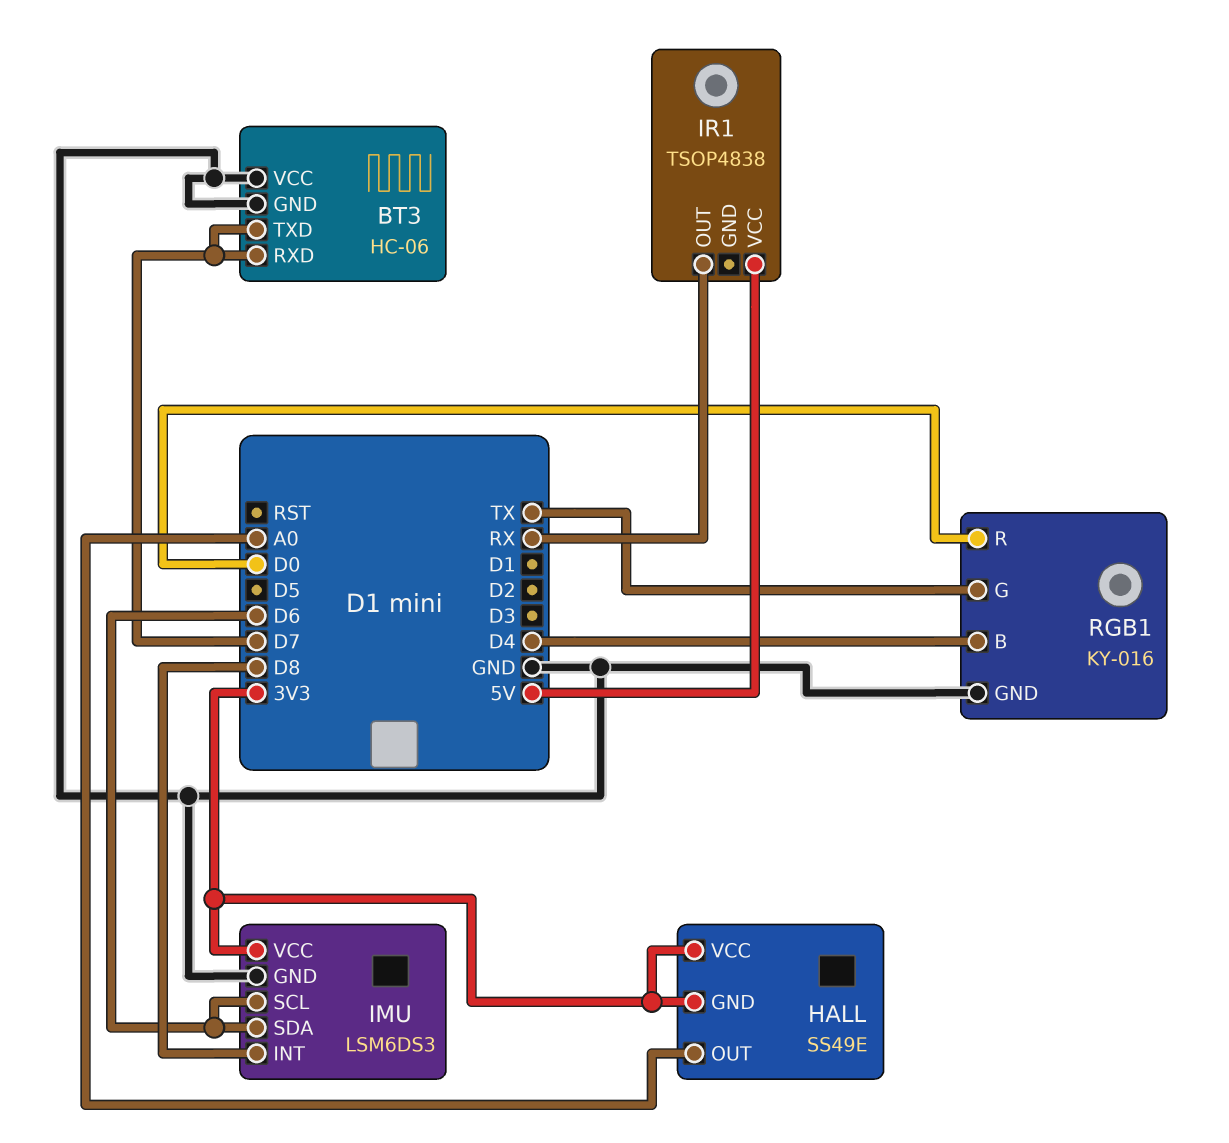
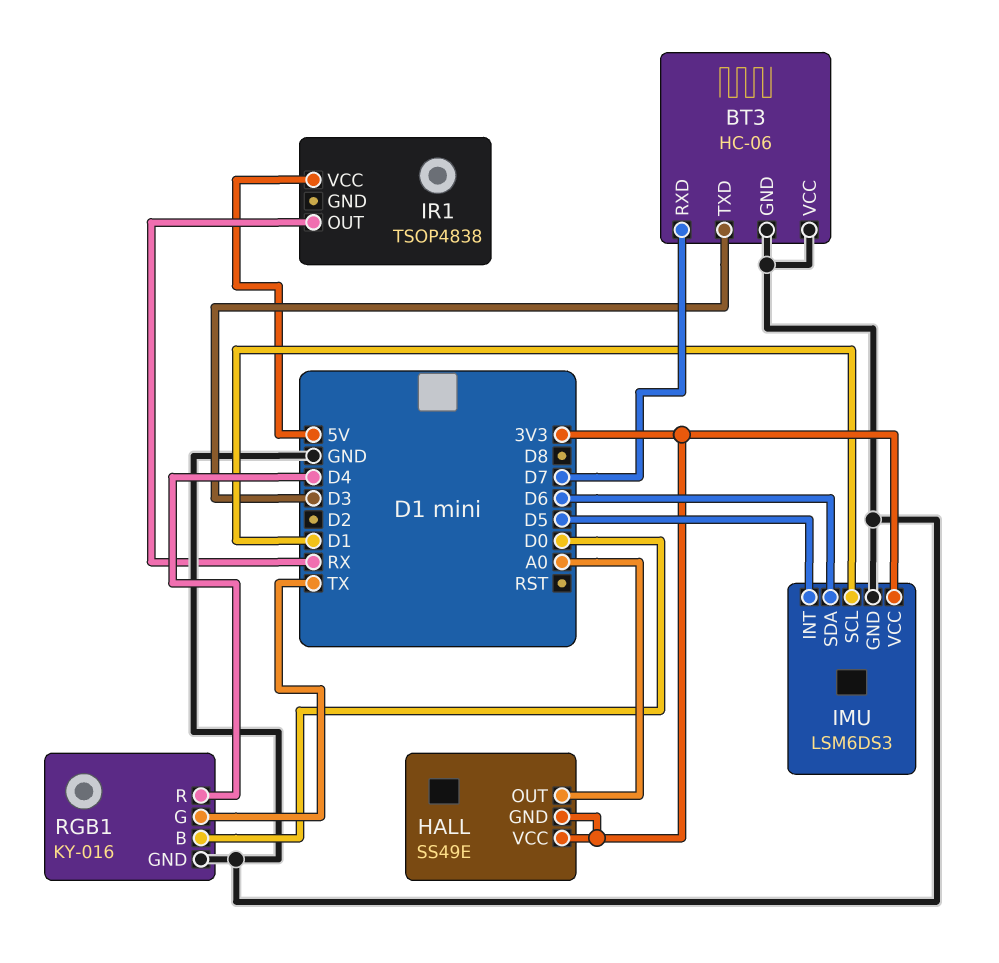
BT3 pin TXD: D7 -> D3
IMU pin INT: D8 -> D5
IMU pin SCL: D6 -> D1
RGB1 pin B: D4 -> D0
RGB1 pin R: D0 -> D4

